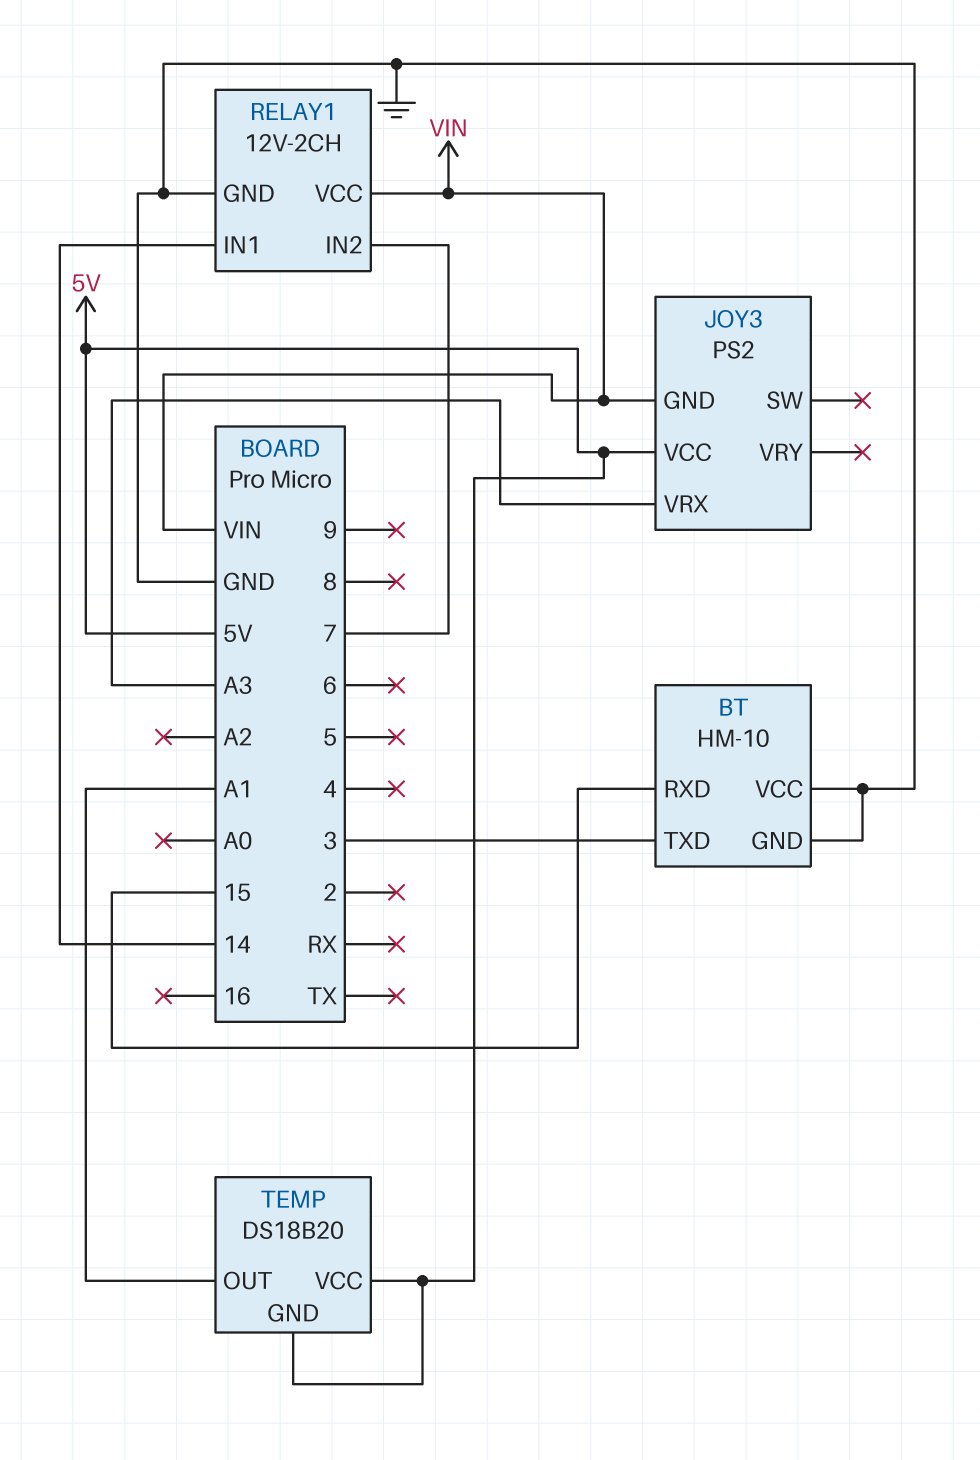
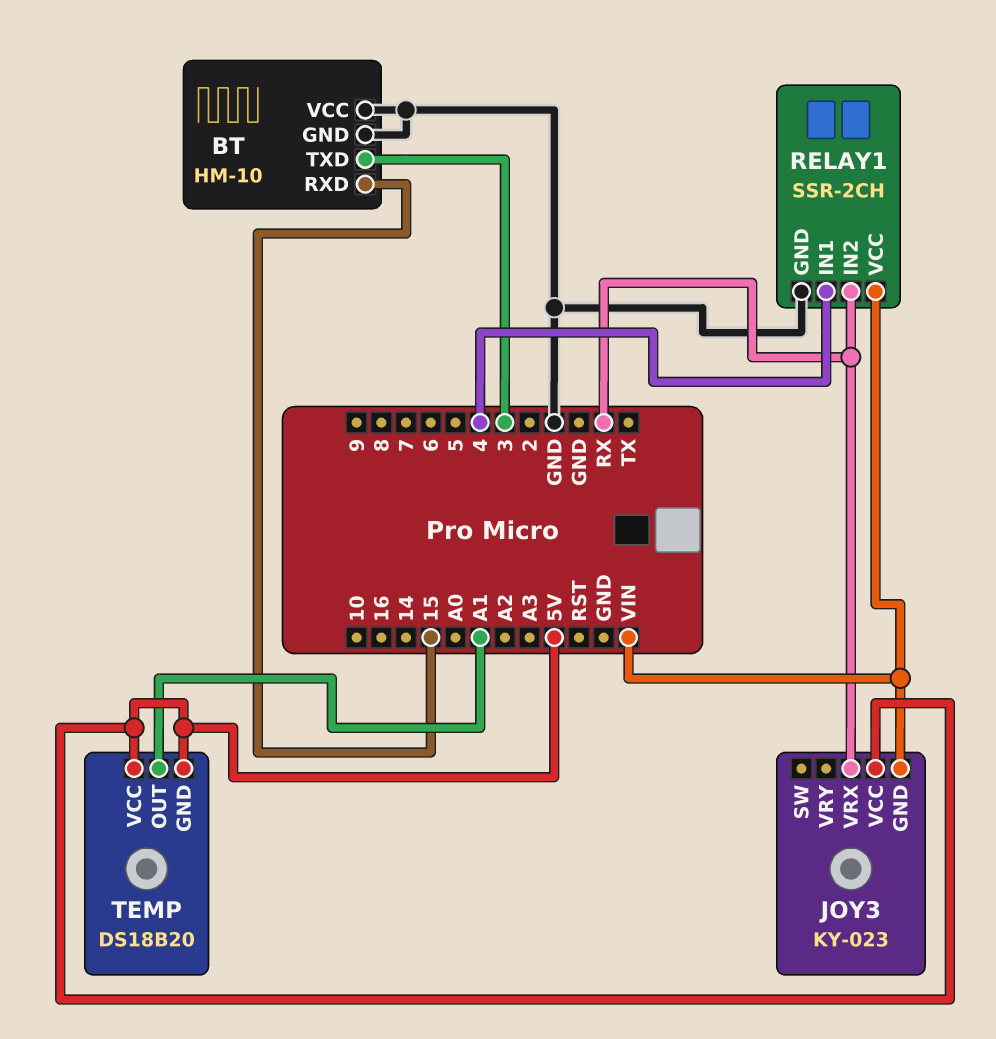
JOY3: PS2 -> KY-023
JOY3 pin VRX: A3 -> RX
RELAY1: 12V-2CH -> SSR-2CH
RELAY1 pin IN1: 14 -> 4
RELAY1 pin IN2: 7 -> RX

